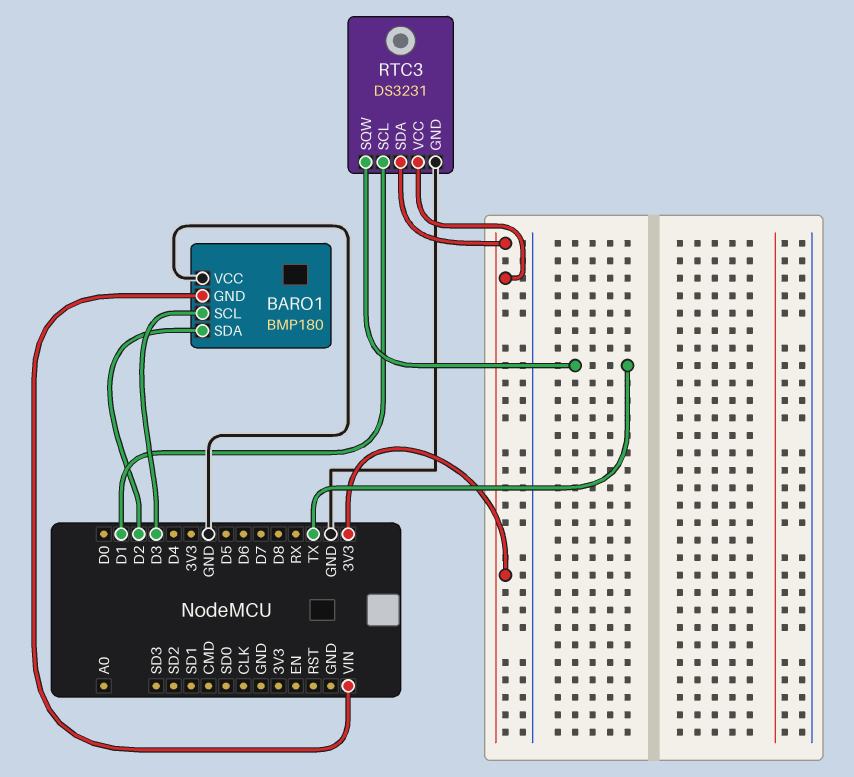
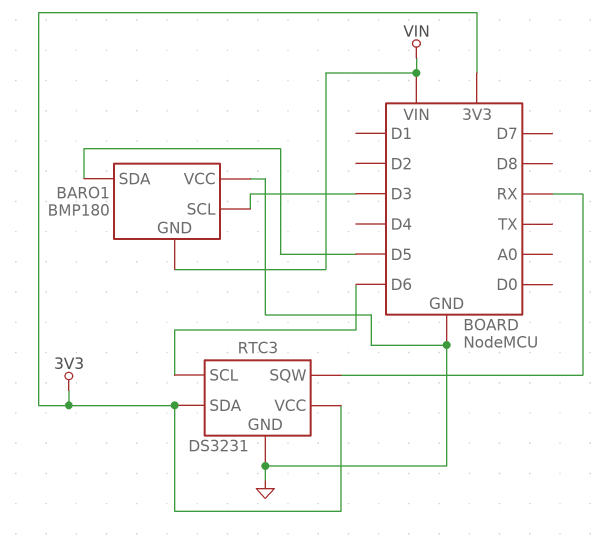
BARO1 pin SDA: D2 -> D5
RTC3 pin SCL: D1 -> D6
RTC3 pin SQW: TX -> RX

